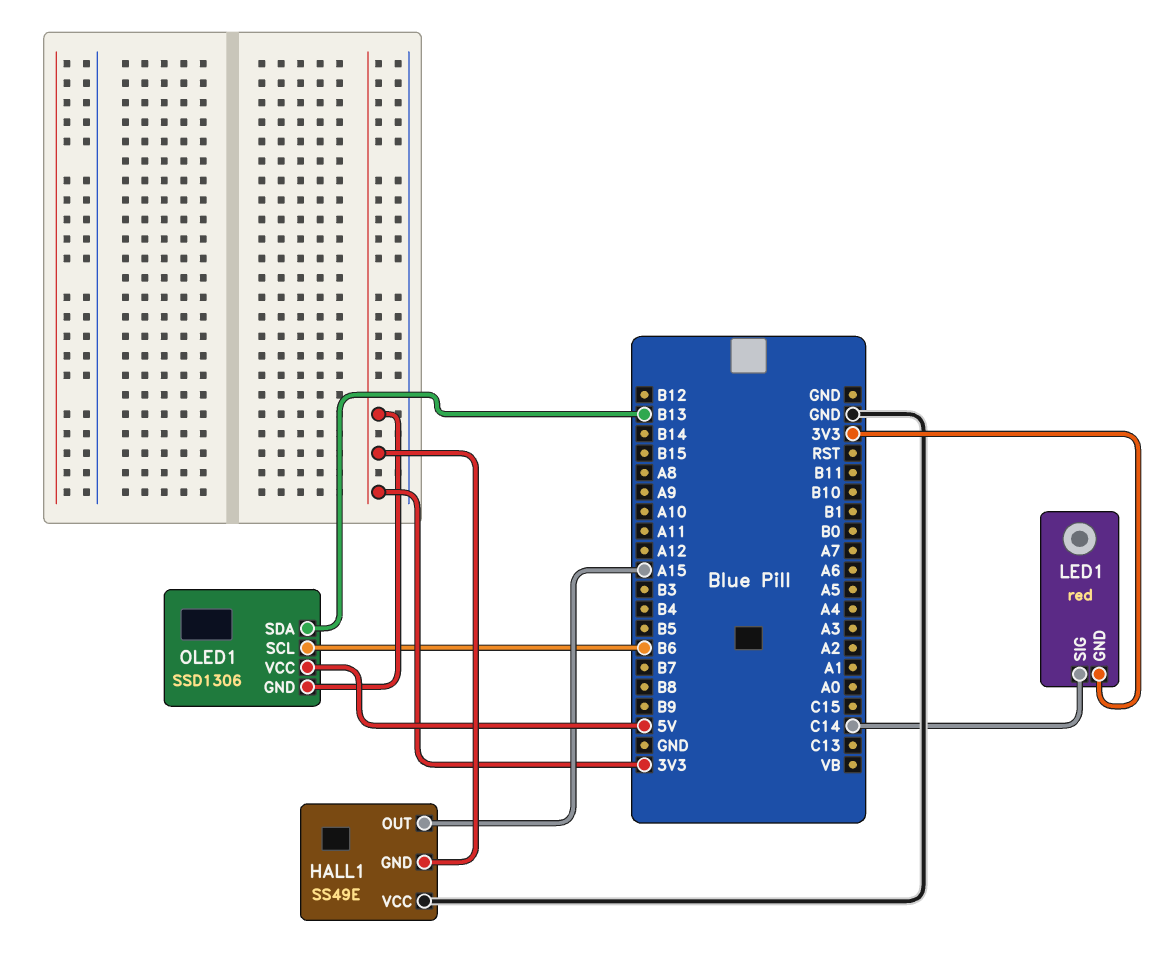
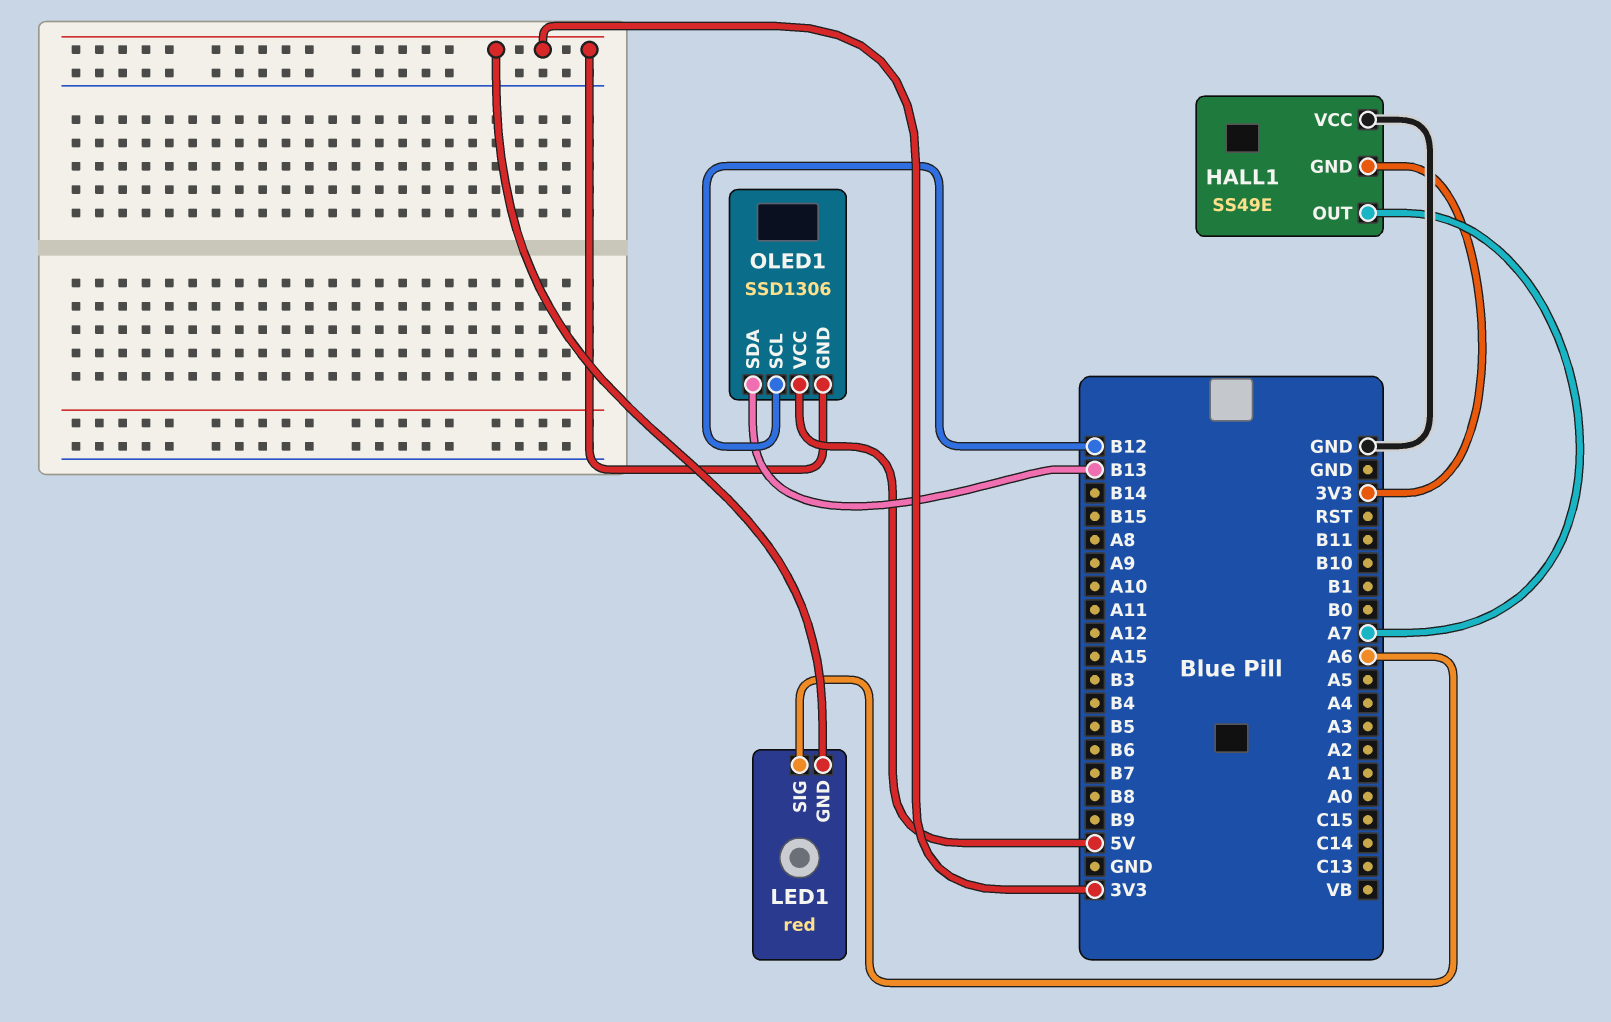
HALL1 pin OUT: A15 -> A7
LED1 pin SIG: C14 -> A6
OLED1 pin SCL: B6 -> B12

